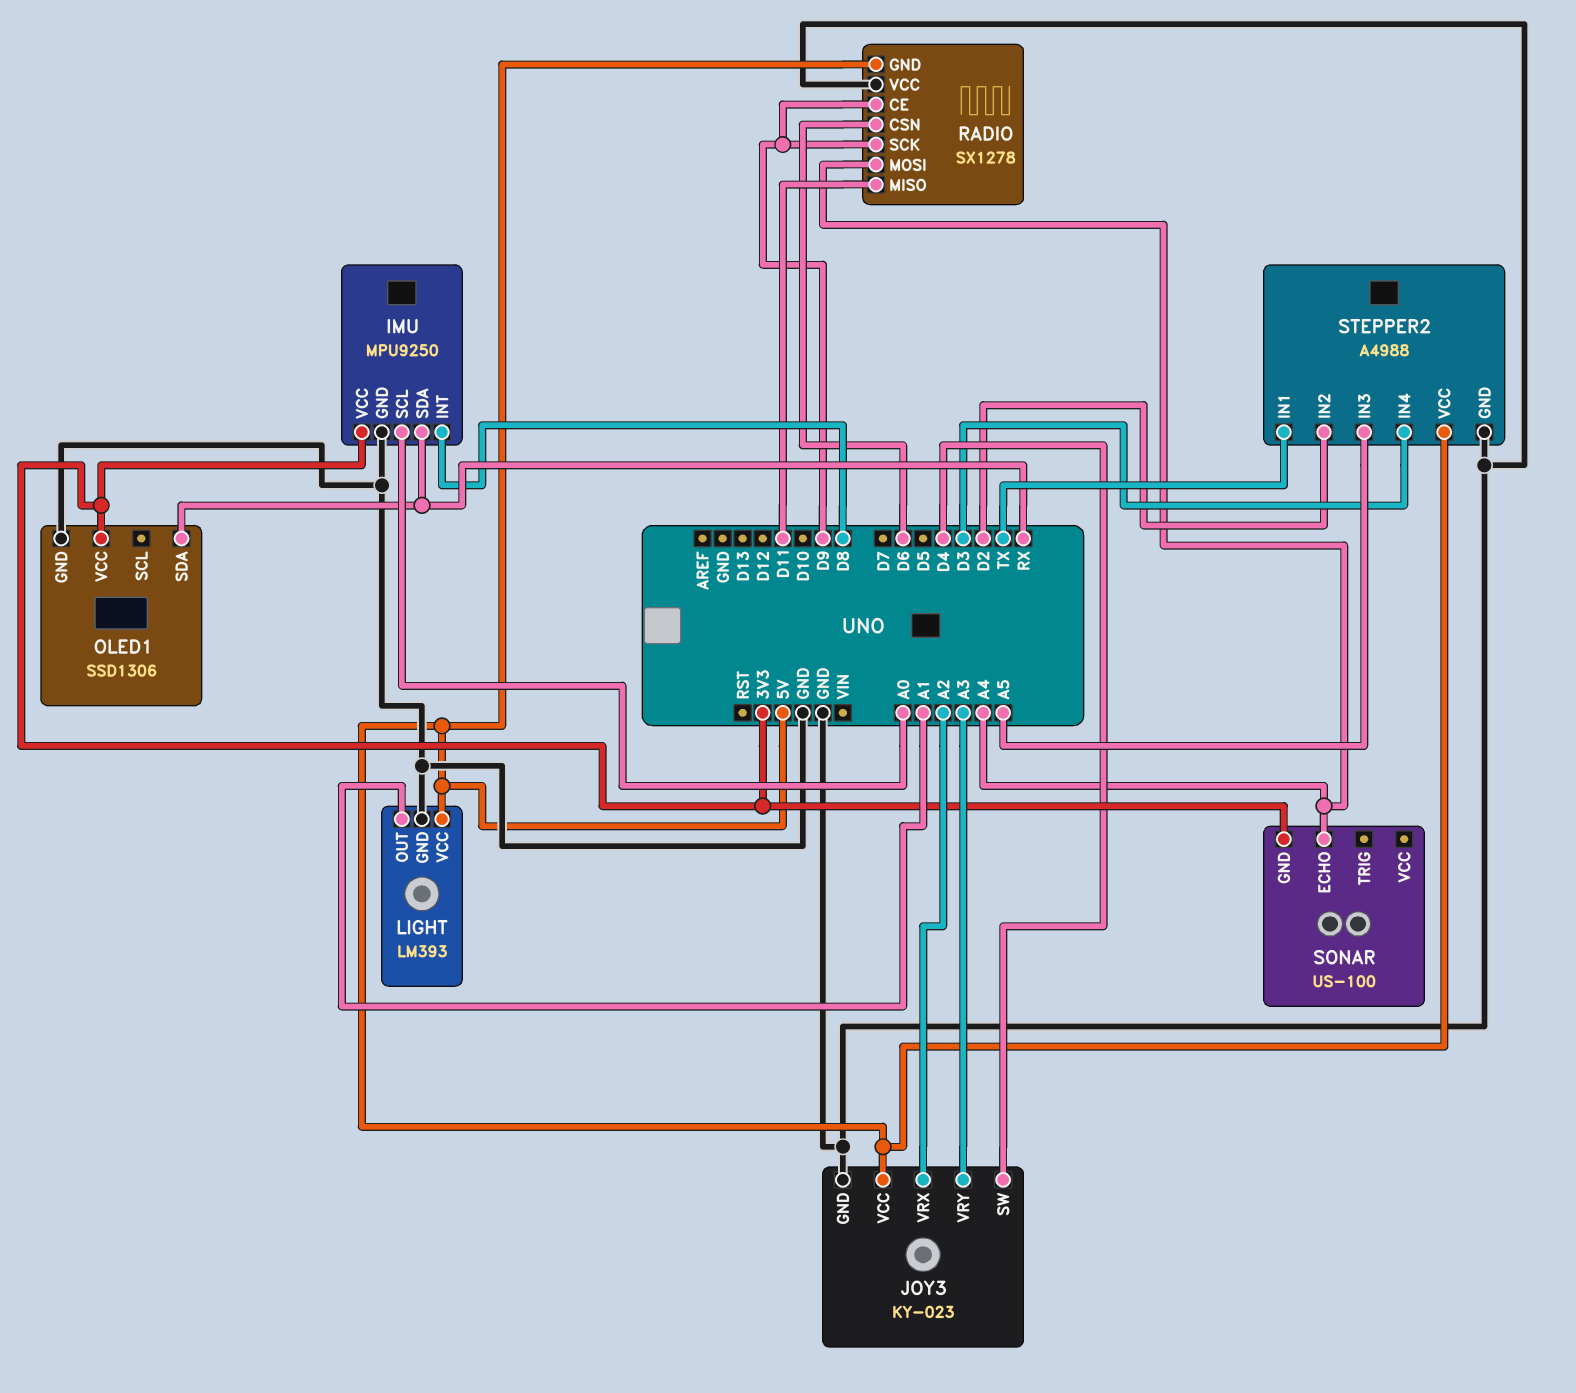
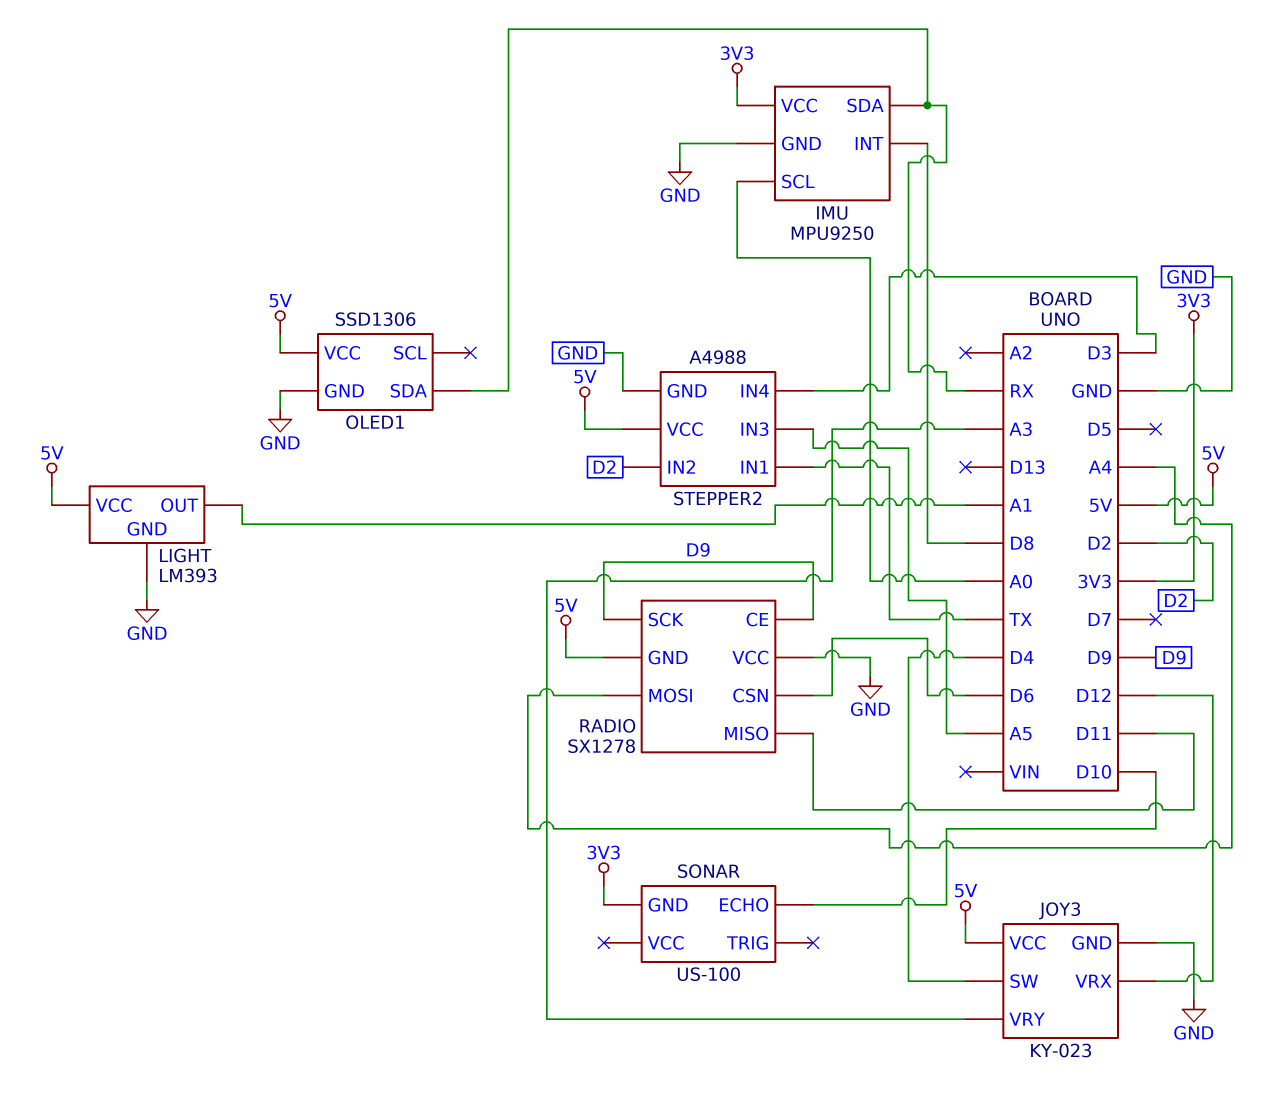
JOY3 pin VRX: A2 -> D12
OLED1 pin VCC: 3V3 -> 5V
SONAR pin ECHO: A4 -> D10

